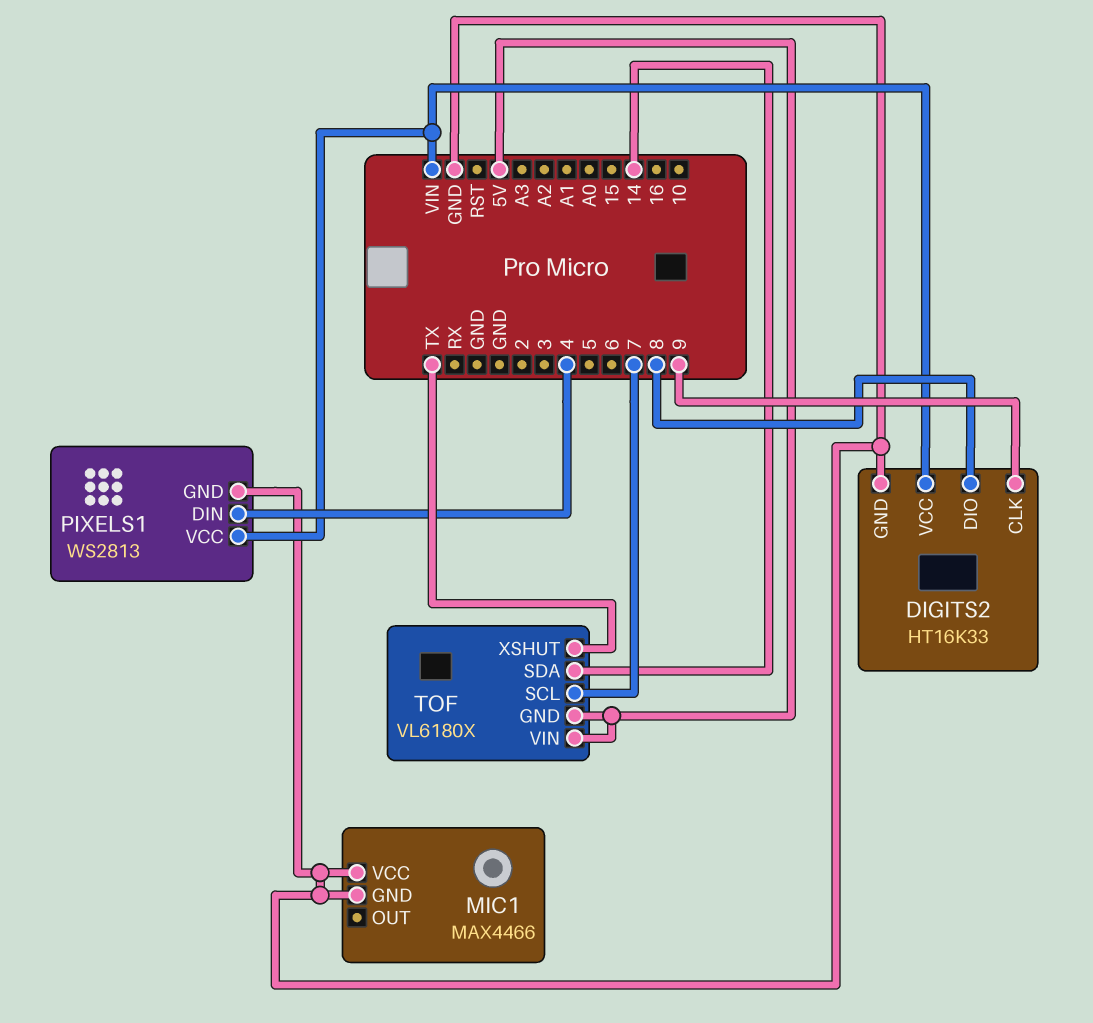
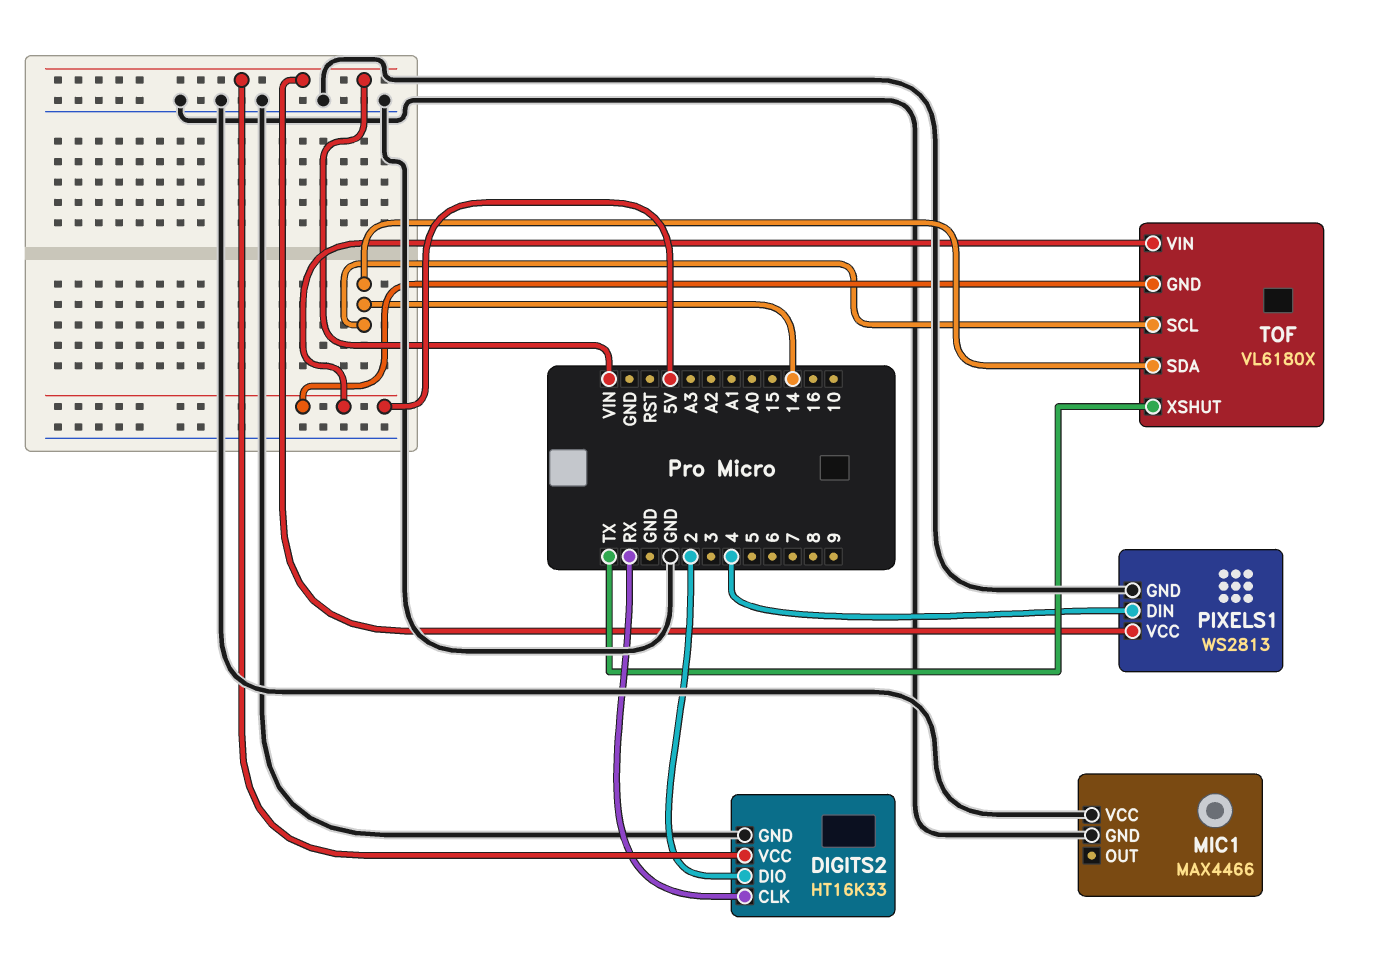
DIGITS2 pin CLK: 9 -> RX
DIGITS2 pin DIO: 8 -> 2
TOF pin SCL: 7 -> 14

